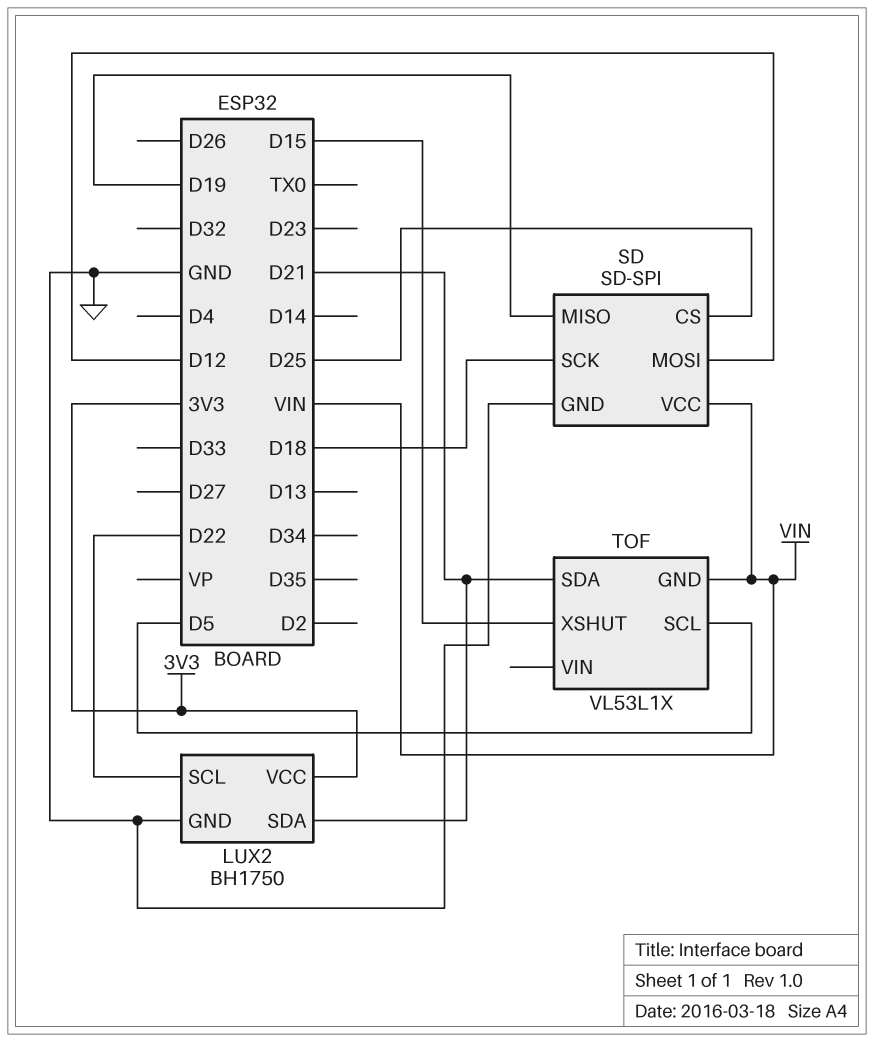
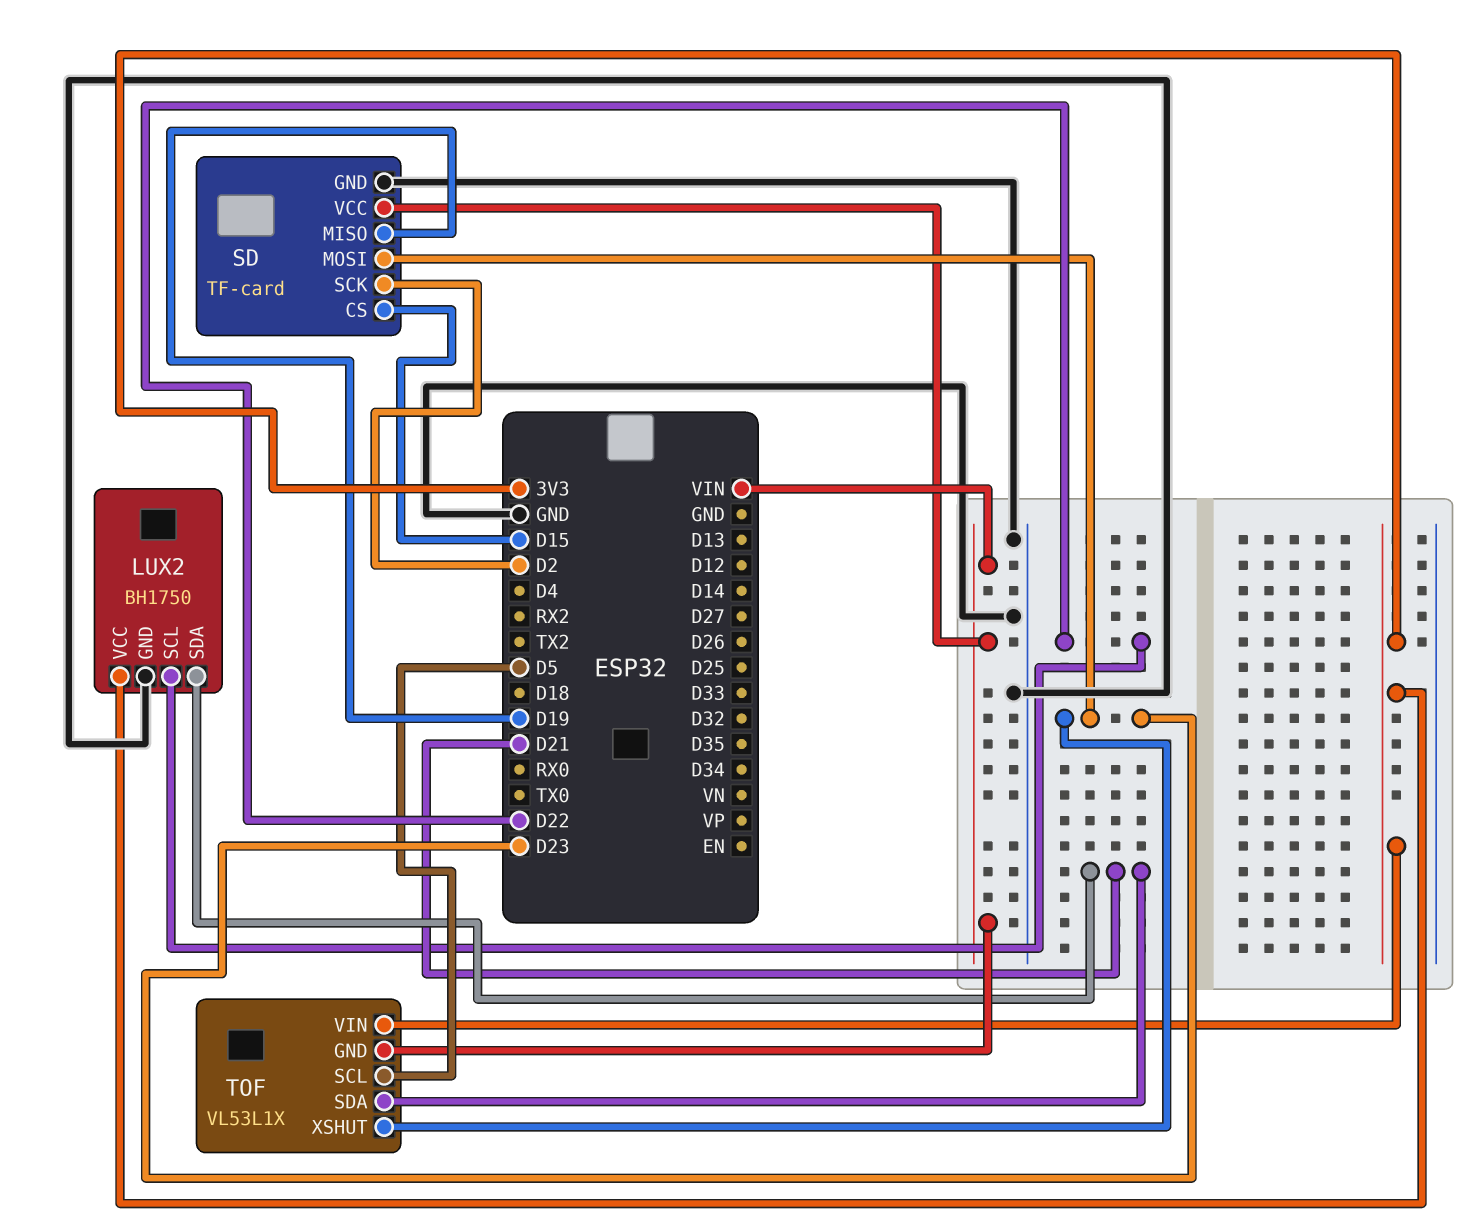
SD: SD-SPI -> TF-card
SD pin CS: D25 -> D15
SD pin MOSI: D12 -> D23
SD pin SCK: D18 -> D2
TOF pin VIN: none -> 3V3
TOF pin XSHUT: D15 -> D23

